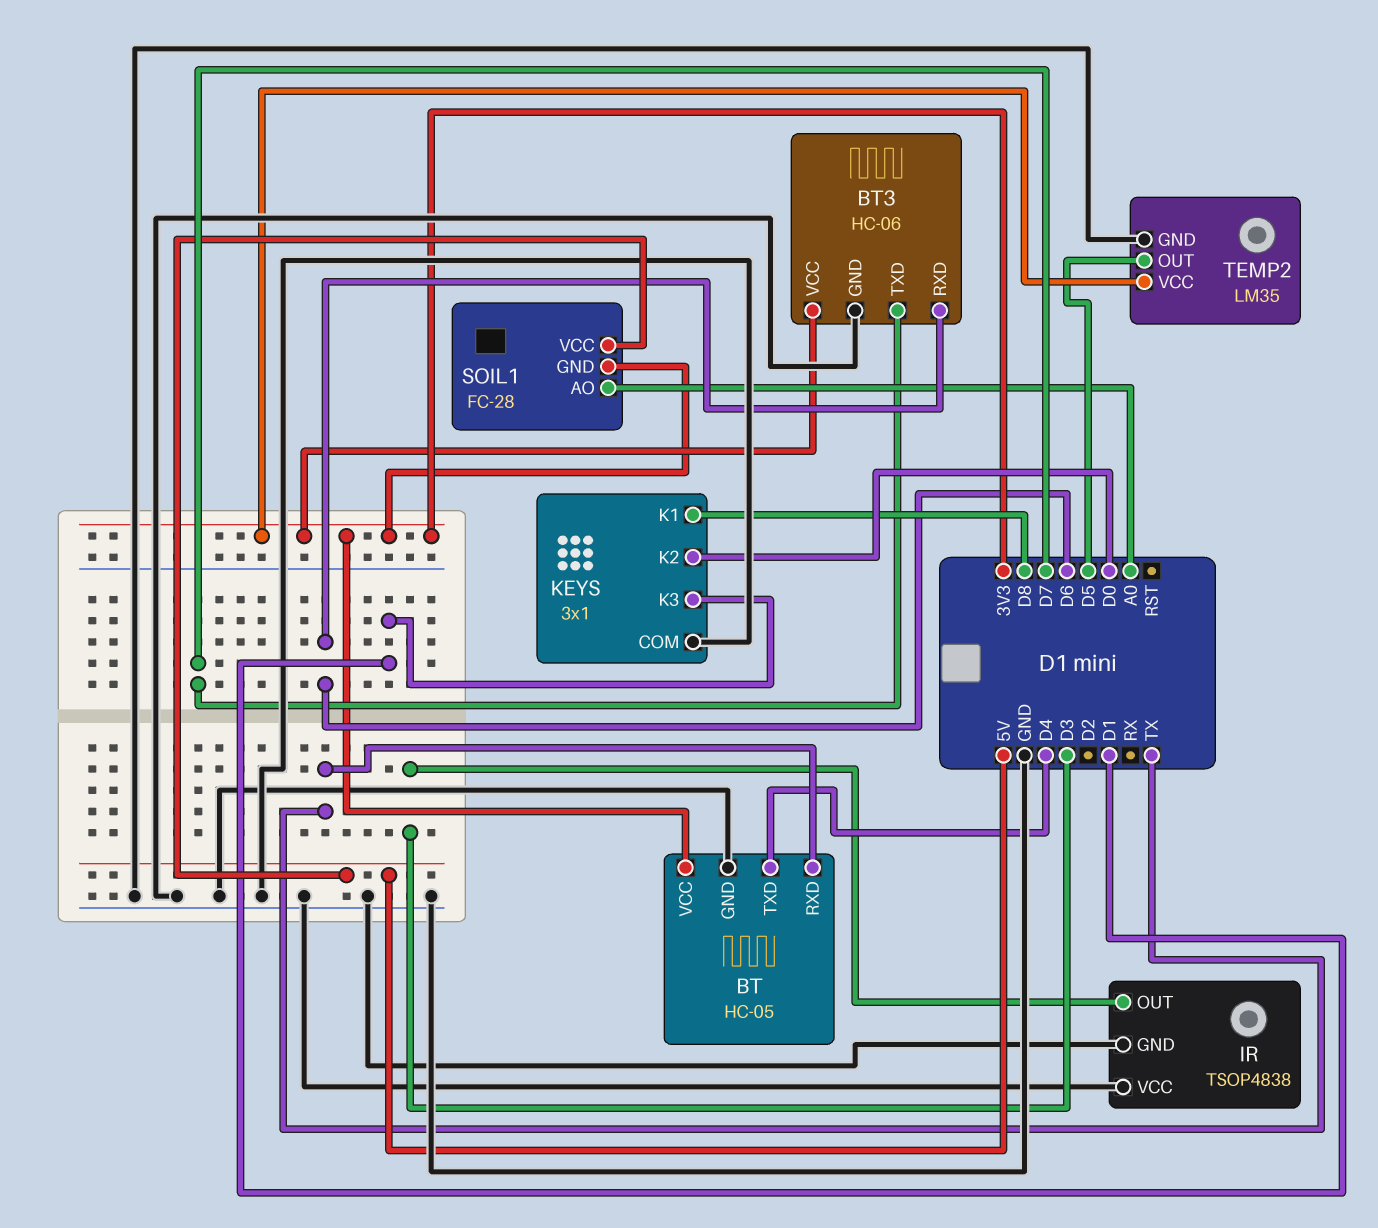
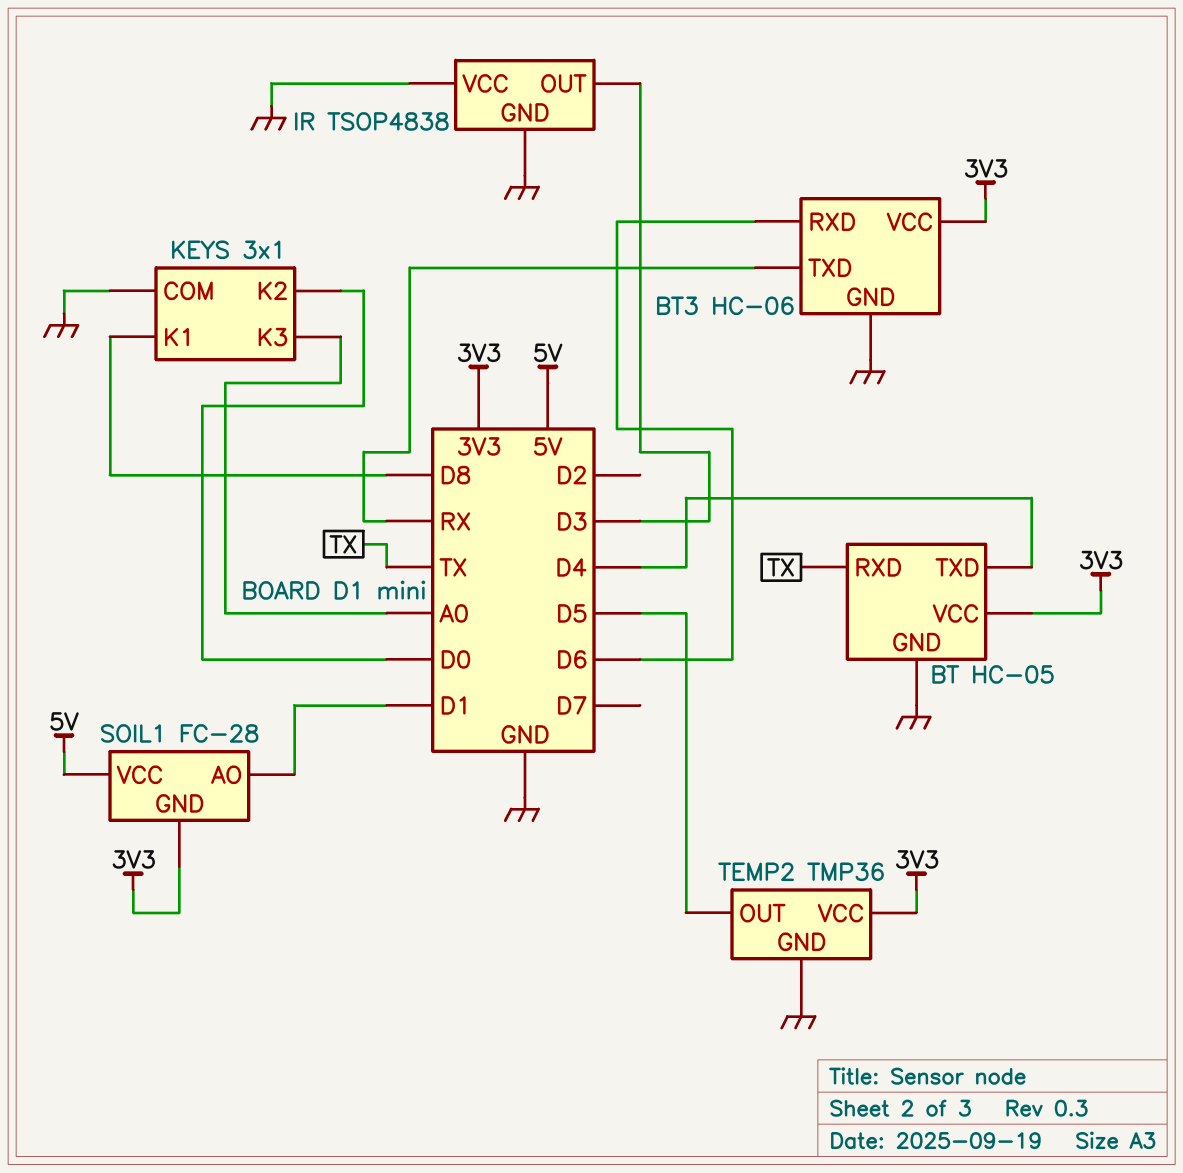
BT3 pin TXD: D7 -> RX
KEYS pin K3: D1 -> A0
SOIL1 pin AO: A0 -> D1
TEMP2: LM35 -> TMP36

